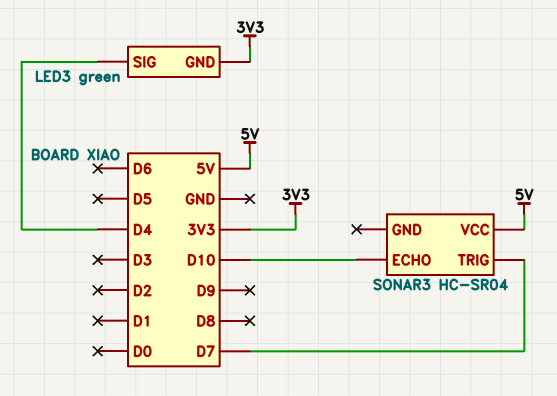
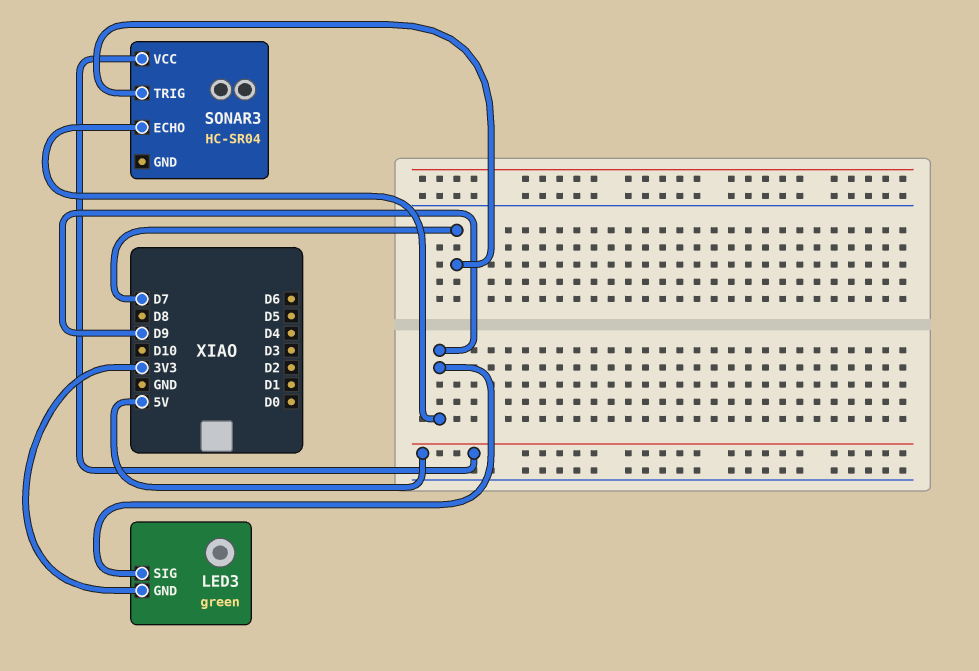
LED3 pin SIG: D4 -> D9
SONAR3 pin ECHO: D10 -> D9

